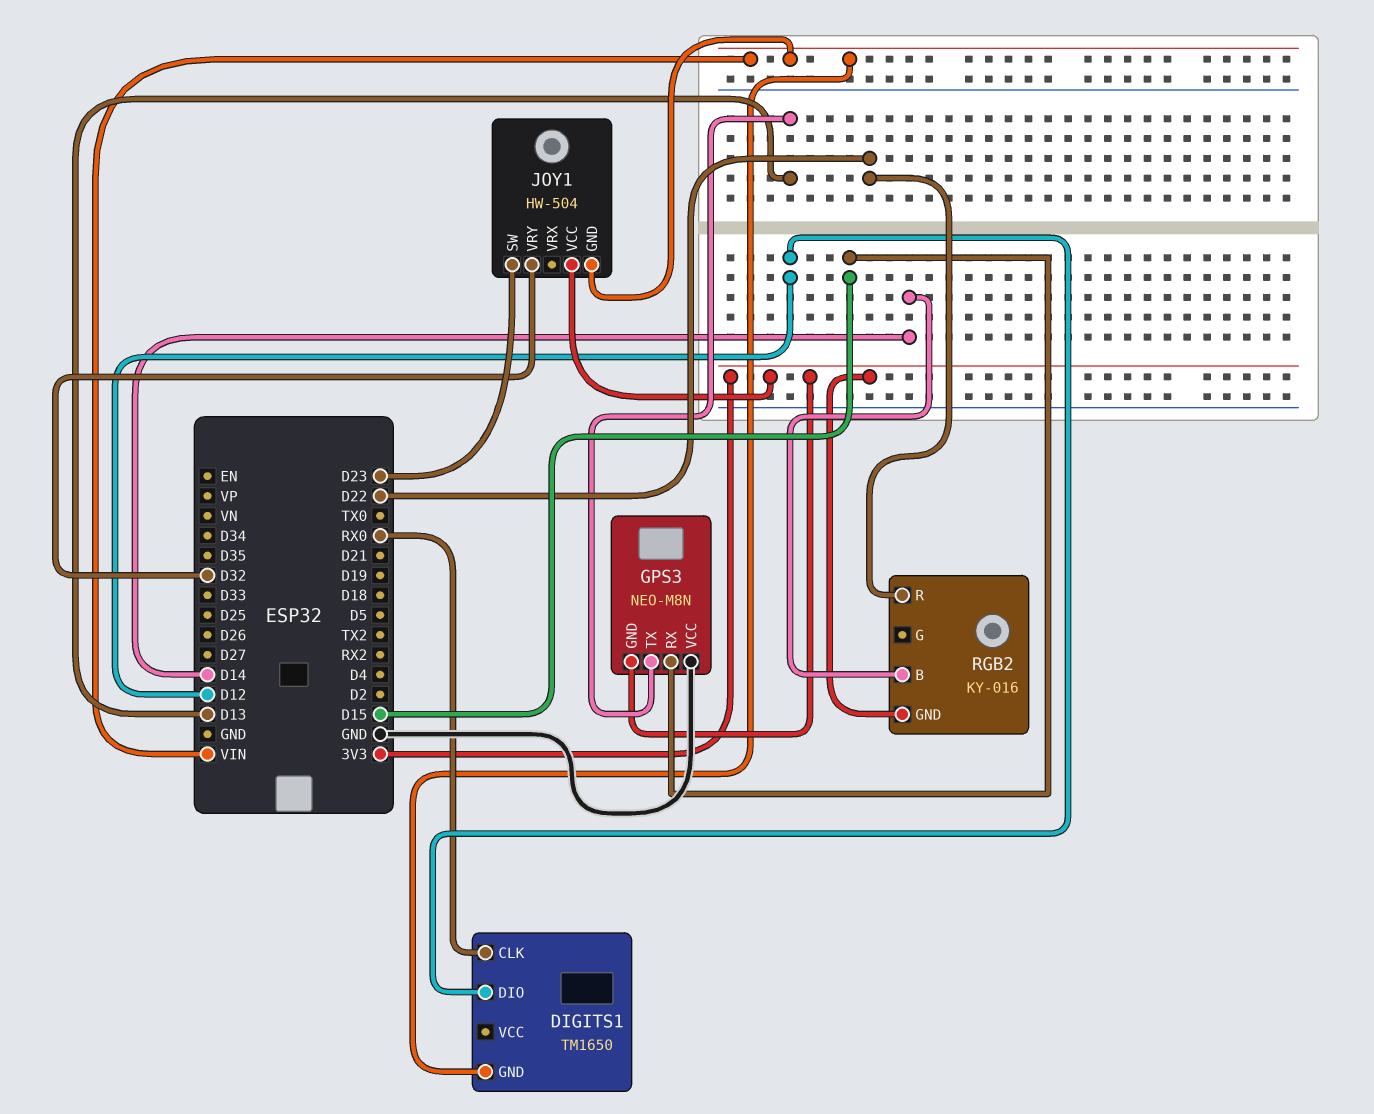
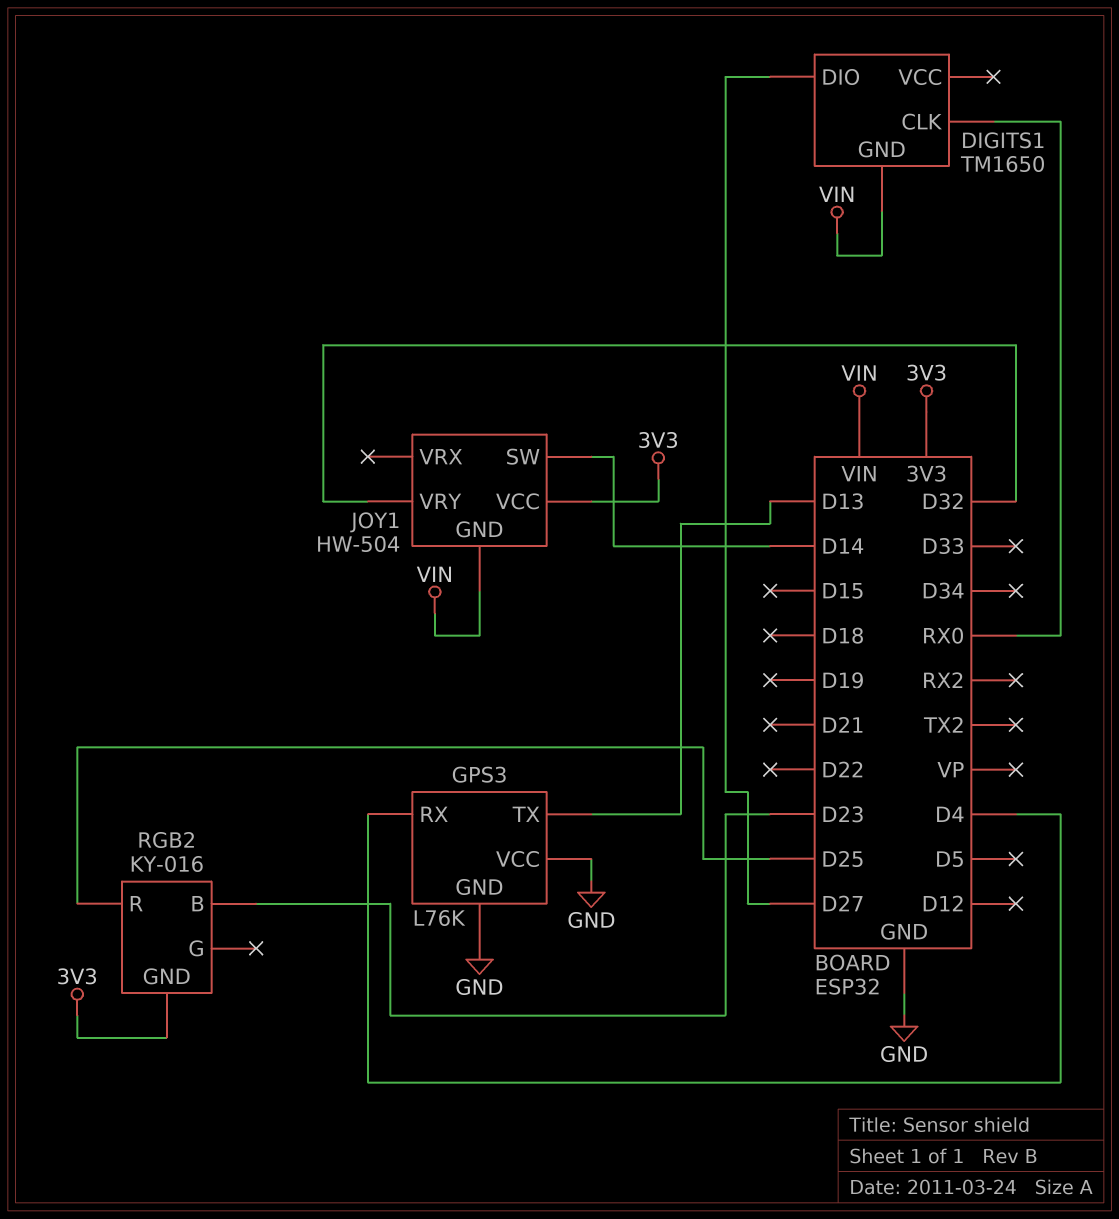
DIGITS1 pin DIO: D12 -> D27
GPS3: NEO-M8N -> L76K
GPS3 pin GND: 3V3 -> GND
GPS3 pin RX: D15 -> D4
JOY1 pin SW: D23 -> D14
RGB2 pin B: D14 -> D23
RGB2 pin R: D22 -> D25

